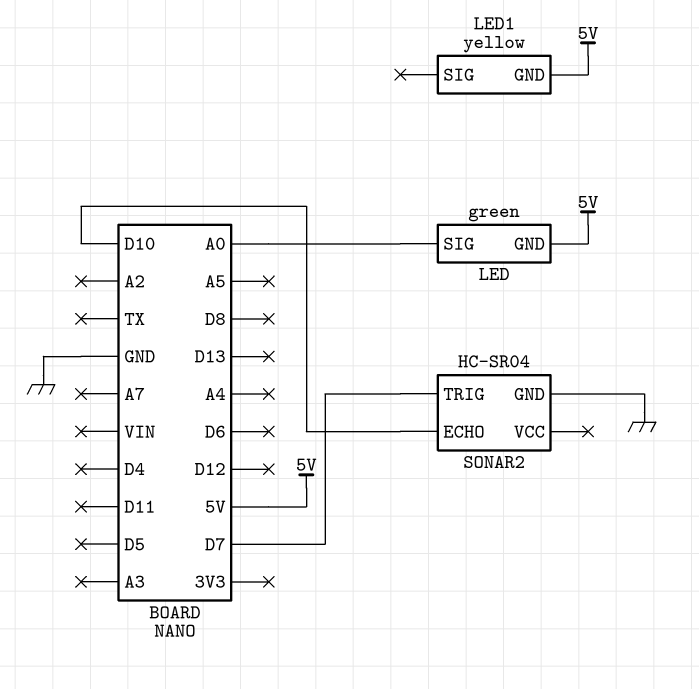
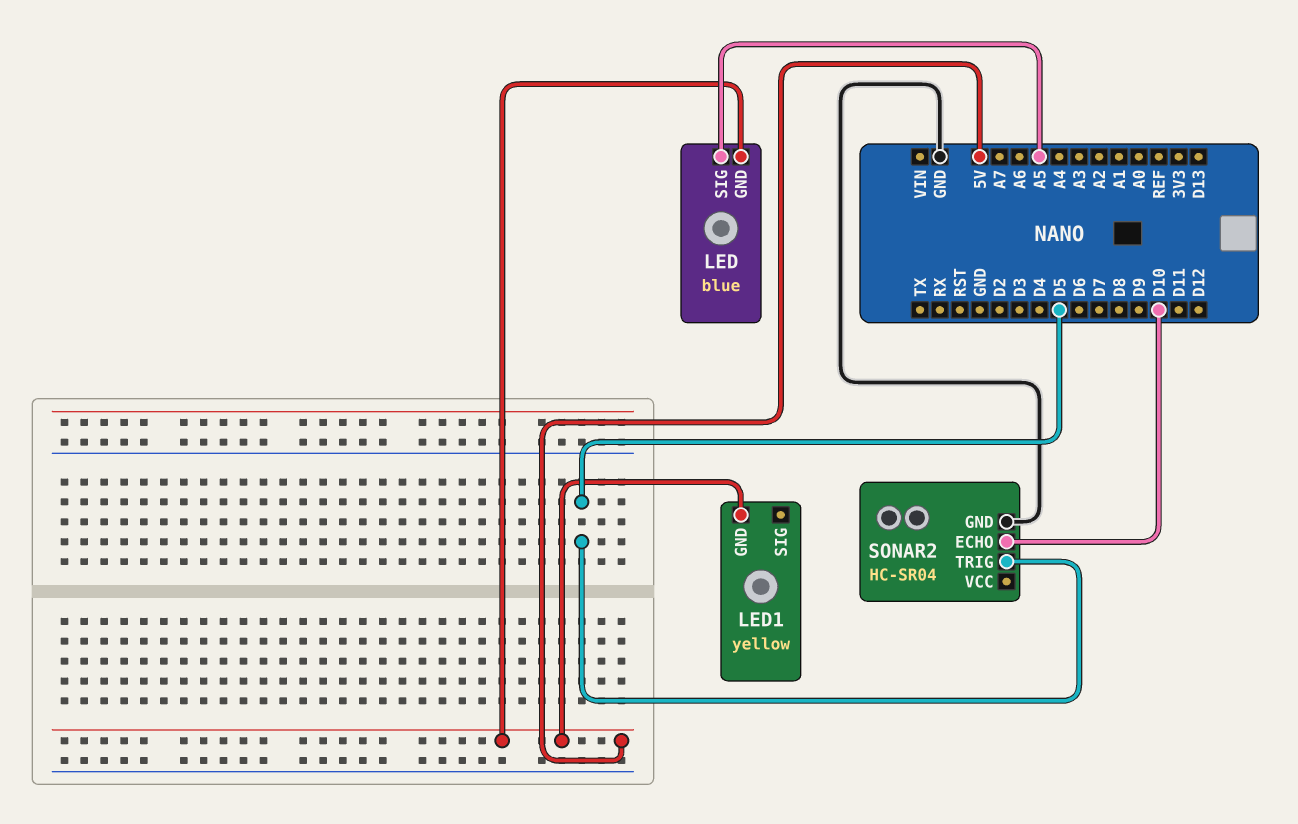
LED: green -> blue
LED pin SIG: A0 -> A5
SONAR2 pin TRIG: D7 -> D5

